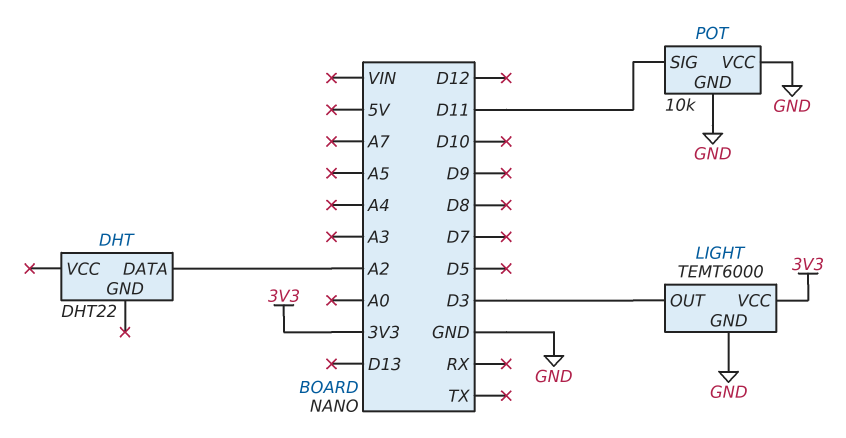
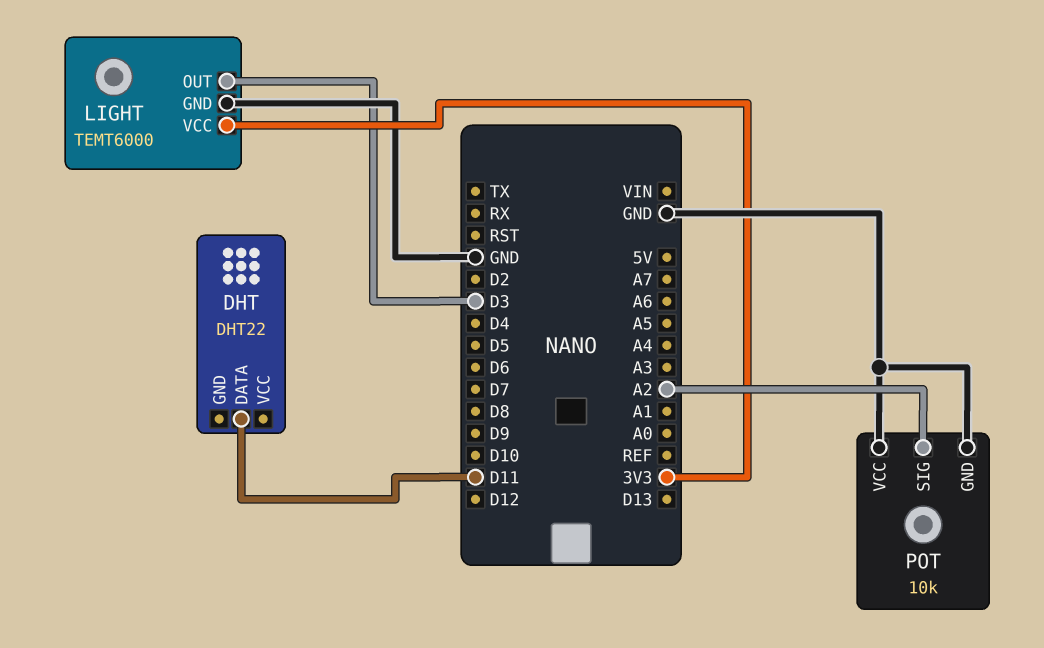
DHT pin DATA: A2 -> D11
POT pin SIG: D11 -> A2

